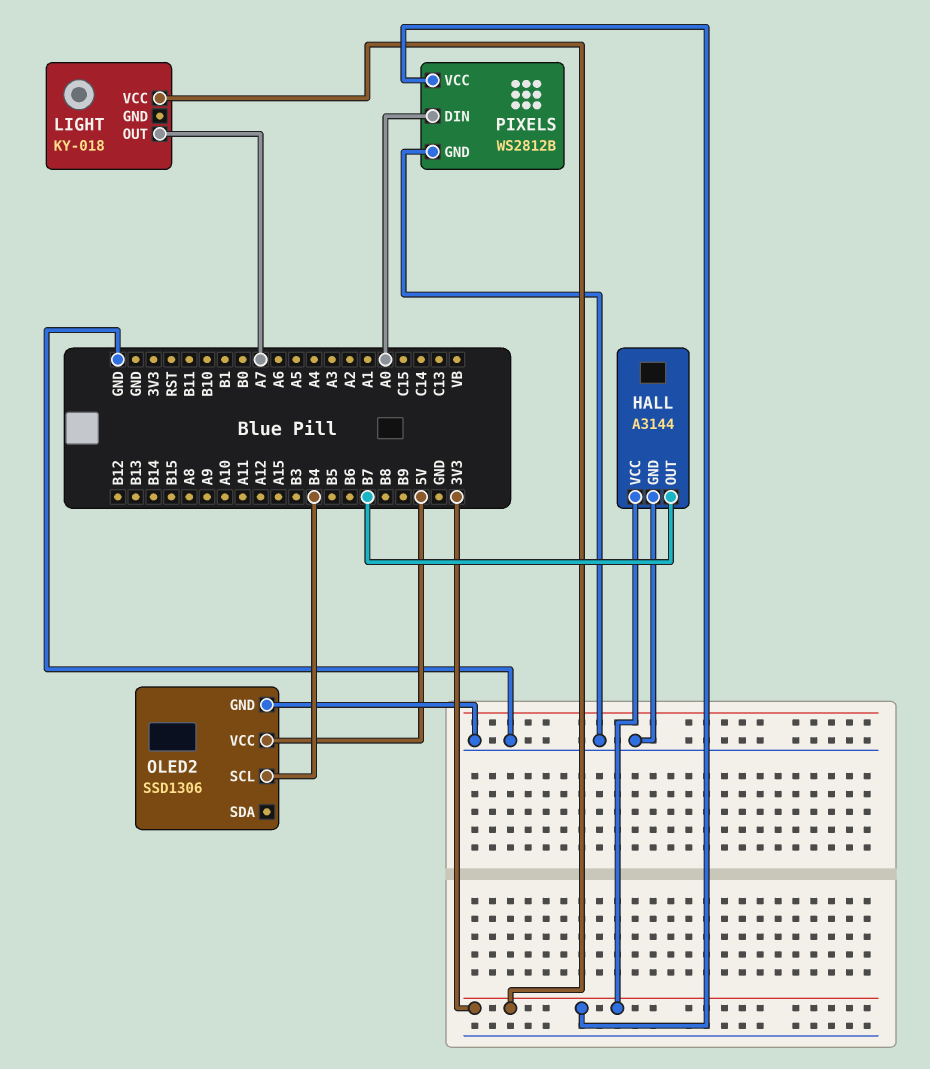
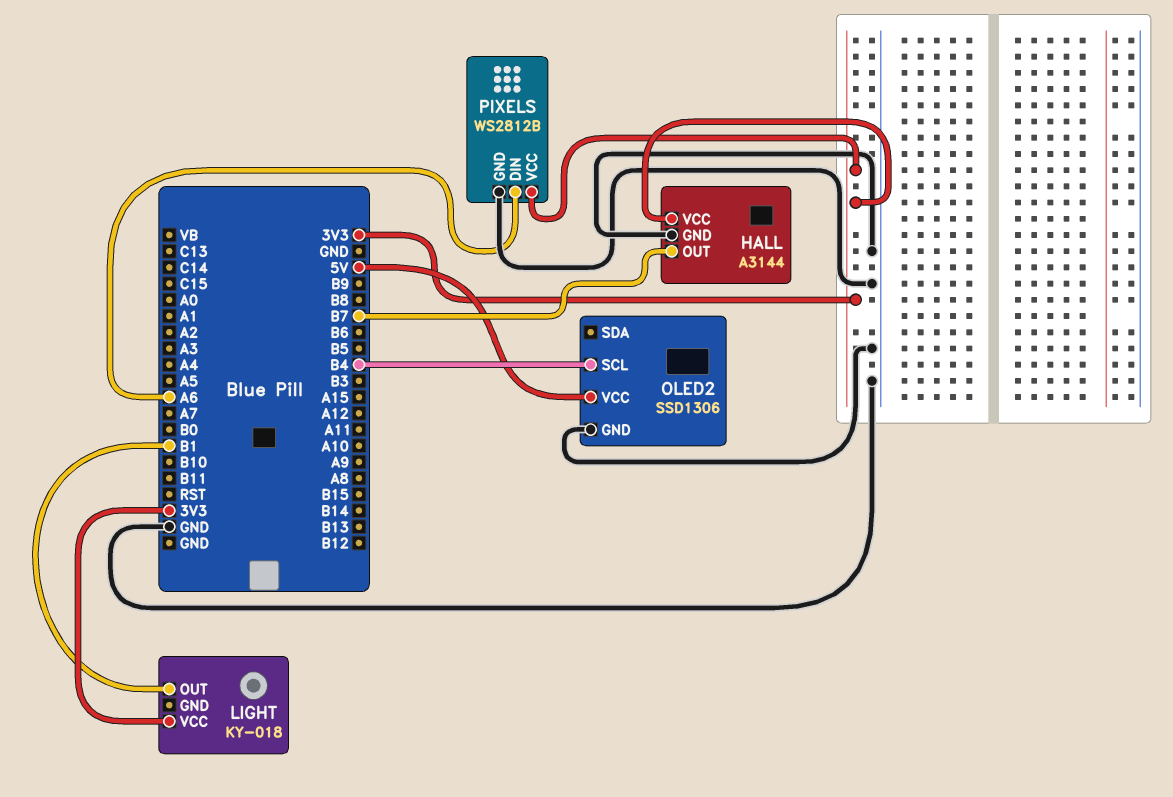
LIGHT pin OUT: A7 -> B1
PIXELS pin DIN: A0 -> A6

